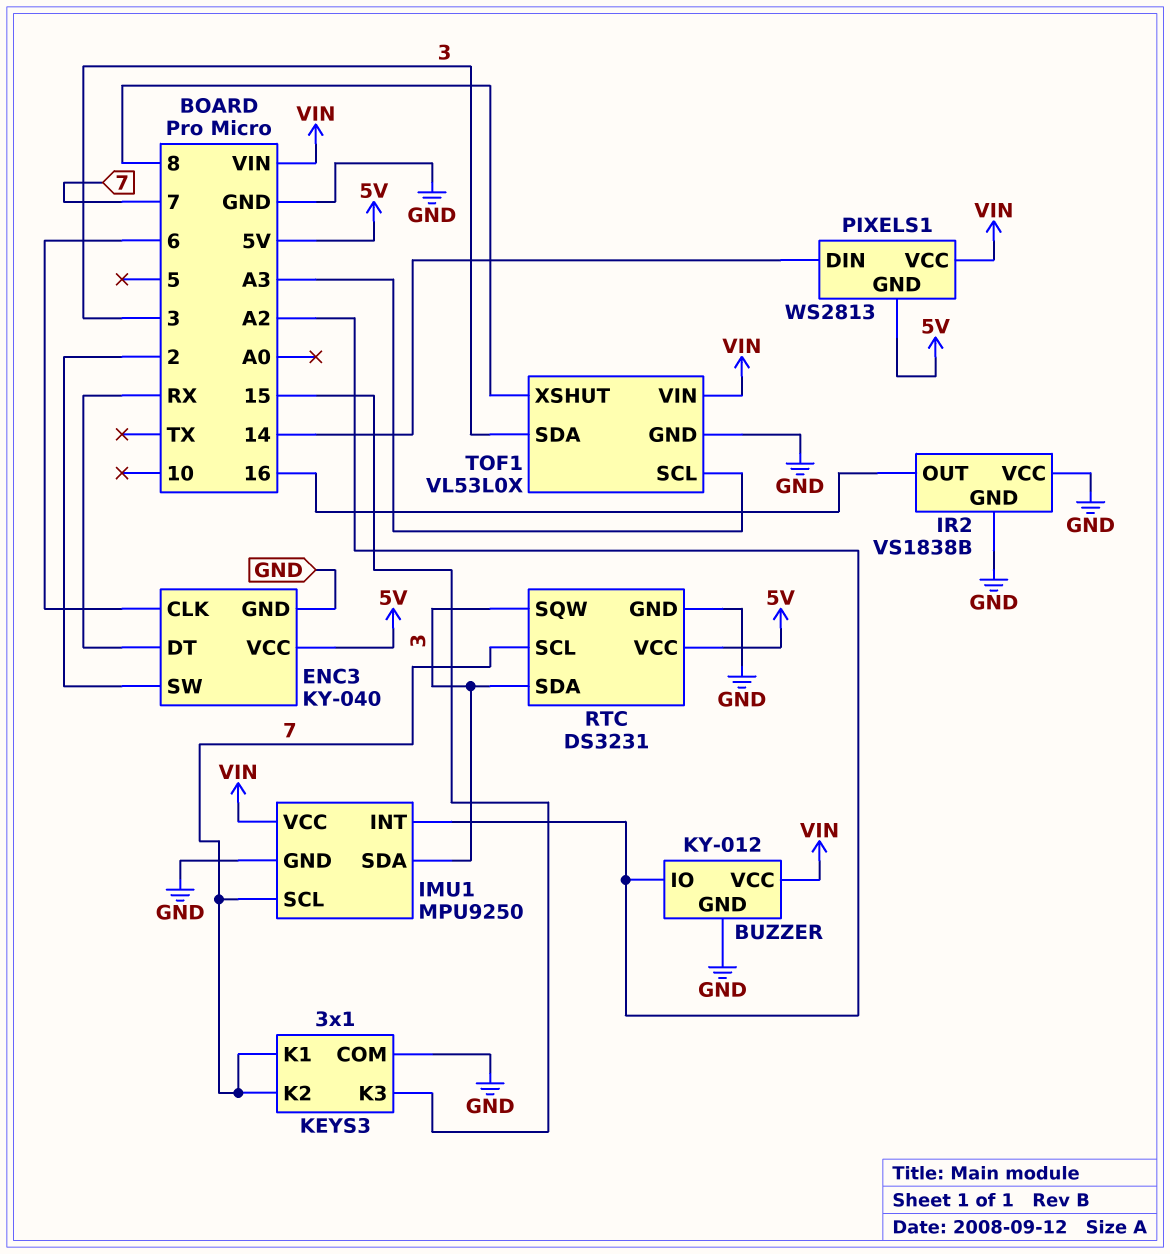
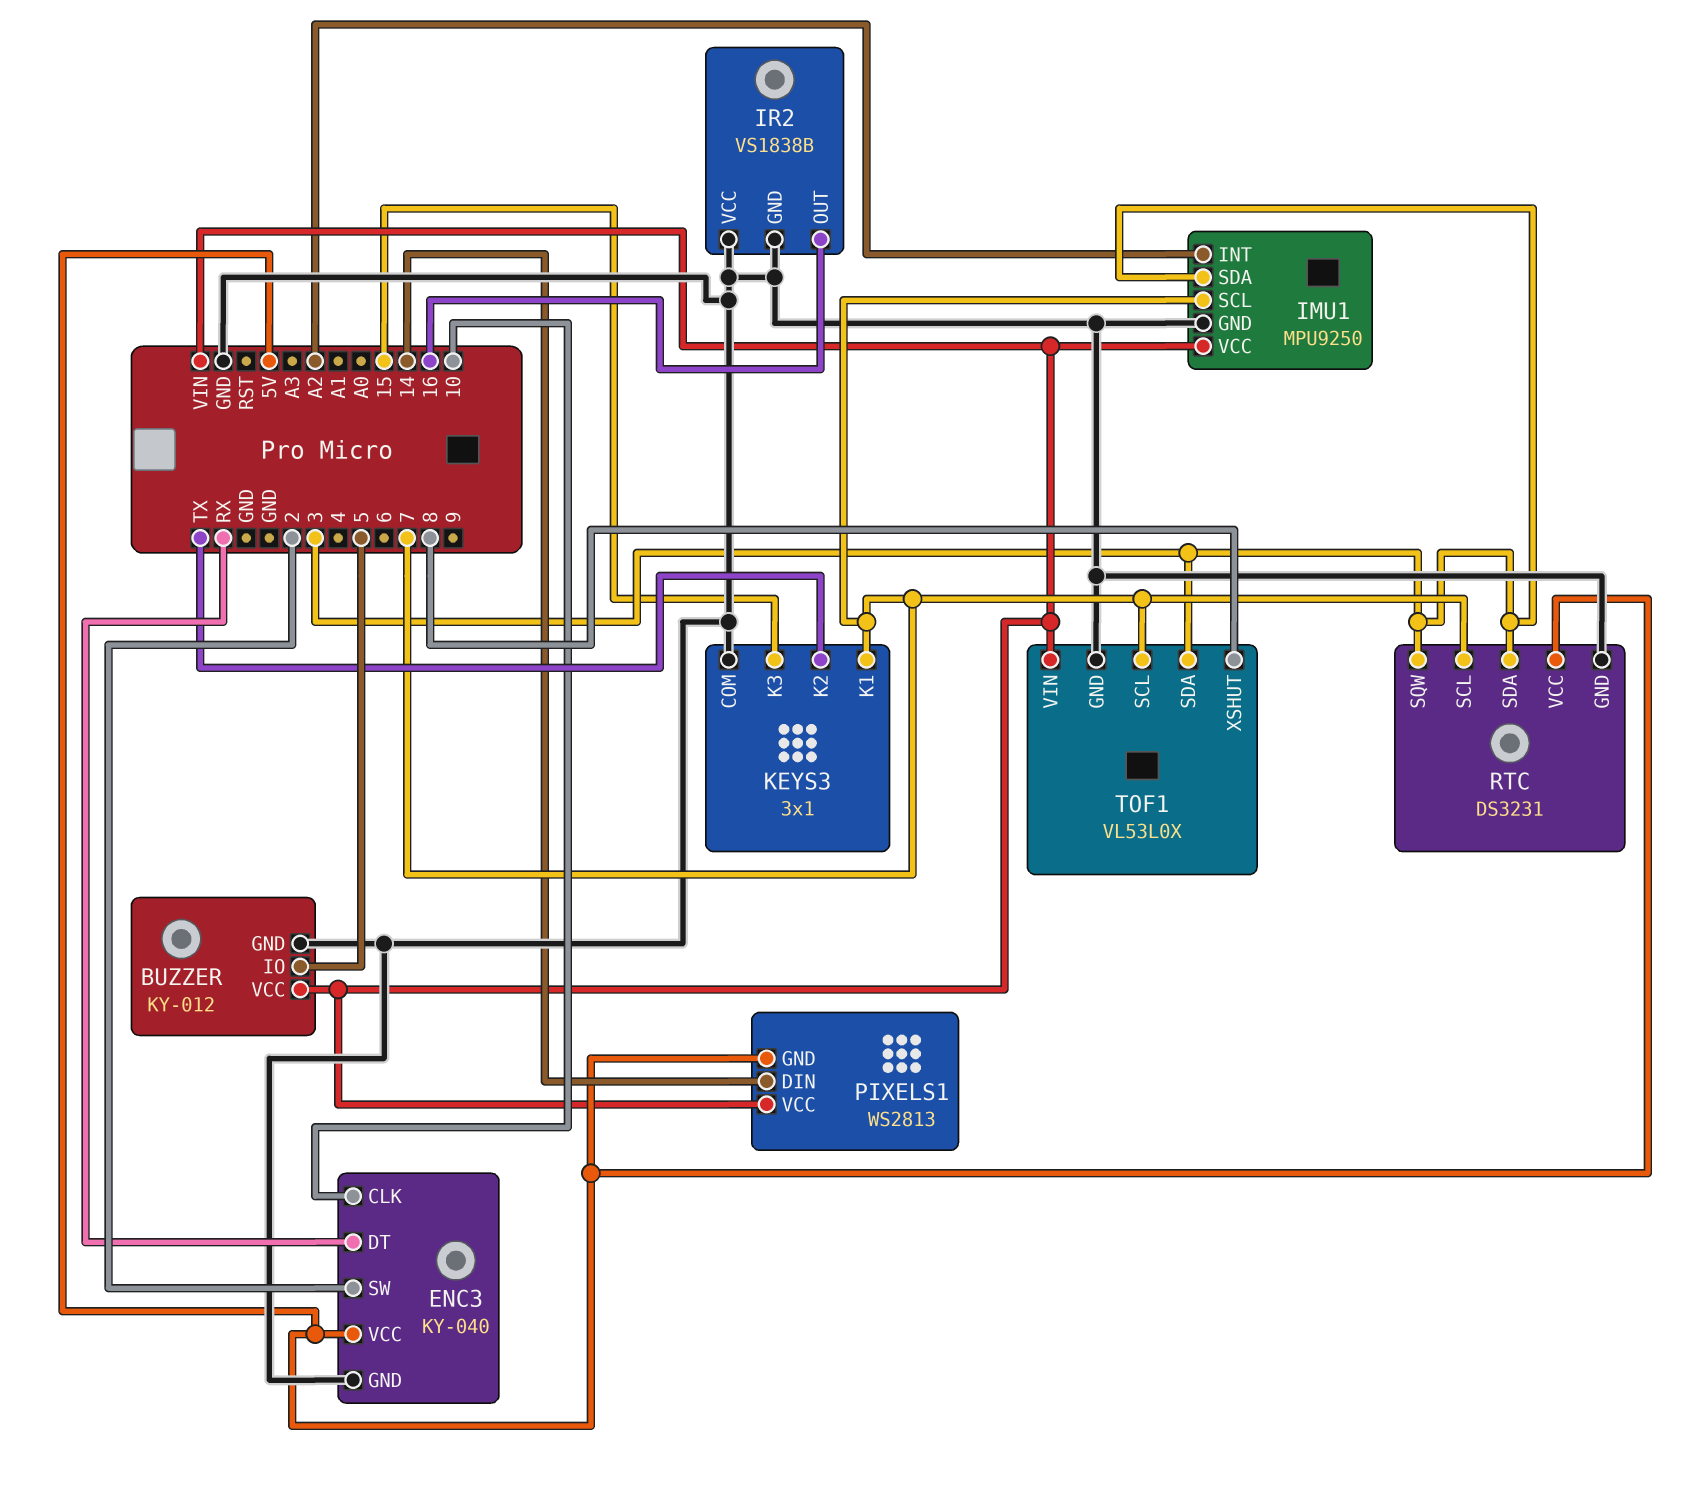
BUZZER pin IO: A2 -> 5
ENC3 pin CLK: 6 -> 10
KEYS3 pin K2: 7 -> TX
TOF1 pin SCL: A3 -> 7

